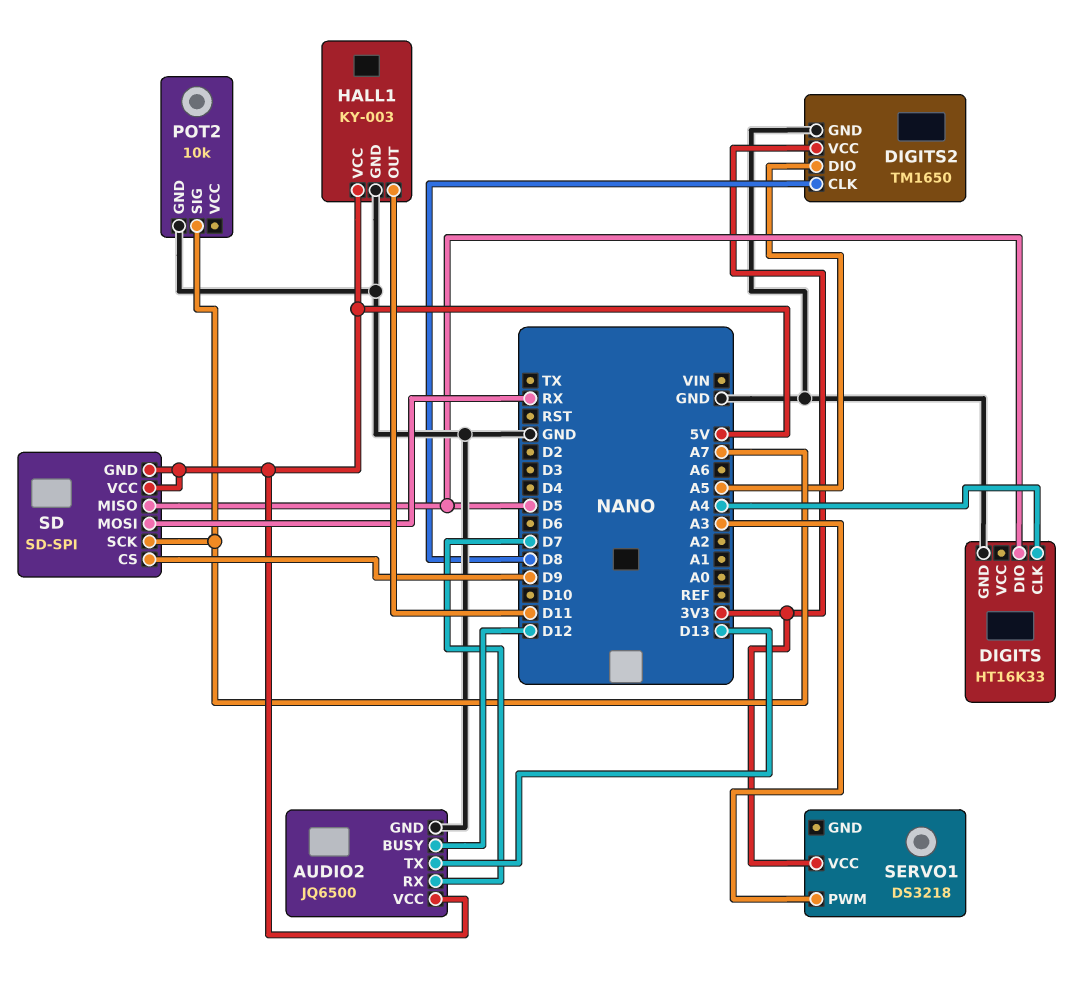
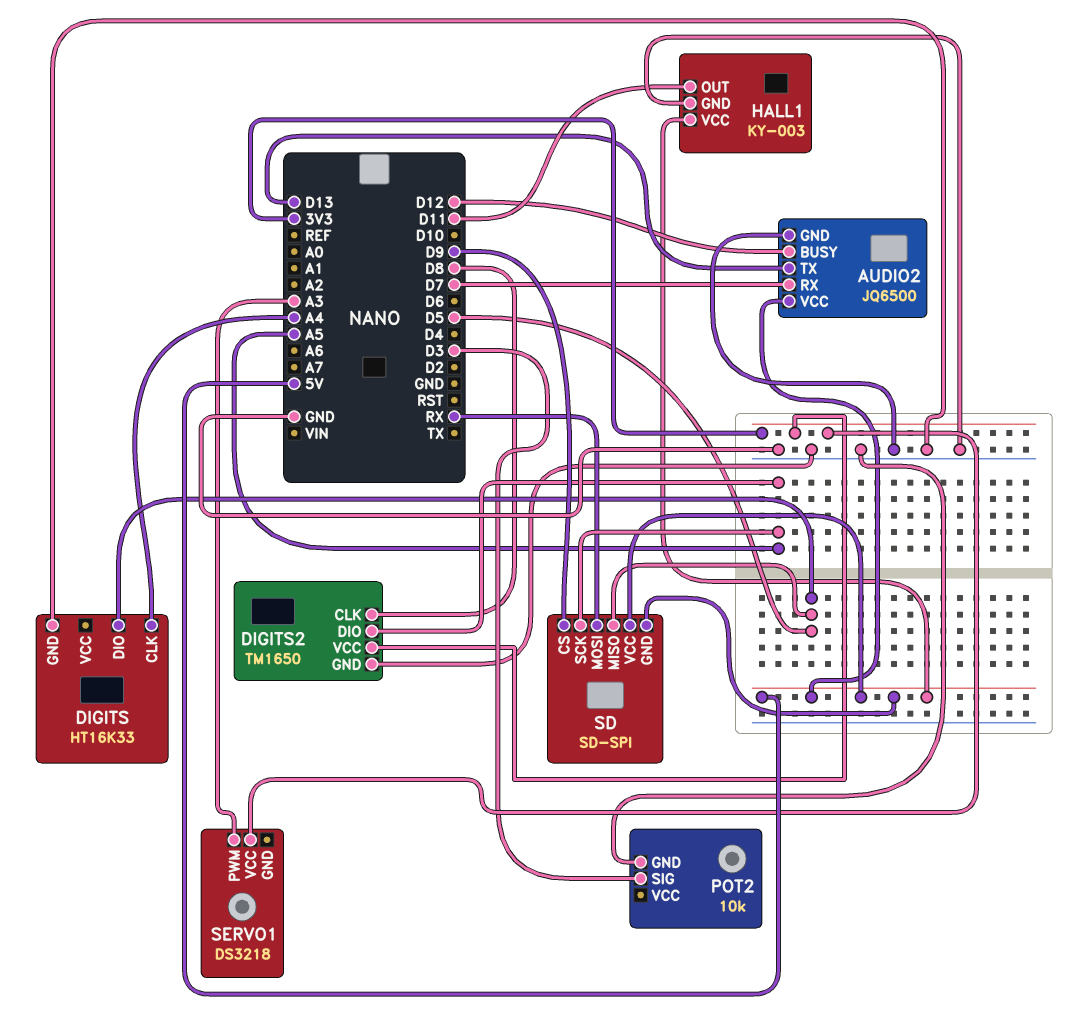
POT2 pin SIG: A7 -> D3
SD pin SCK: A7 -> A5

